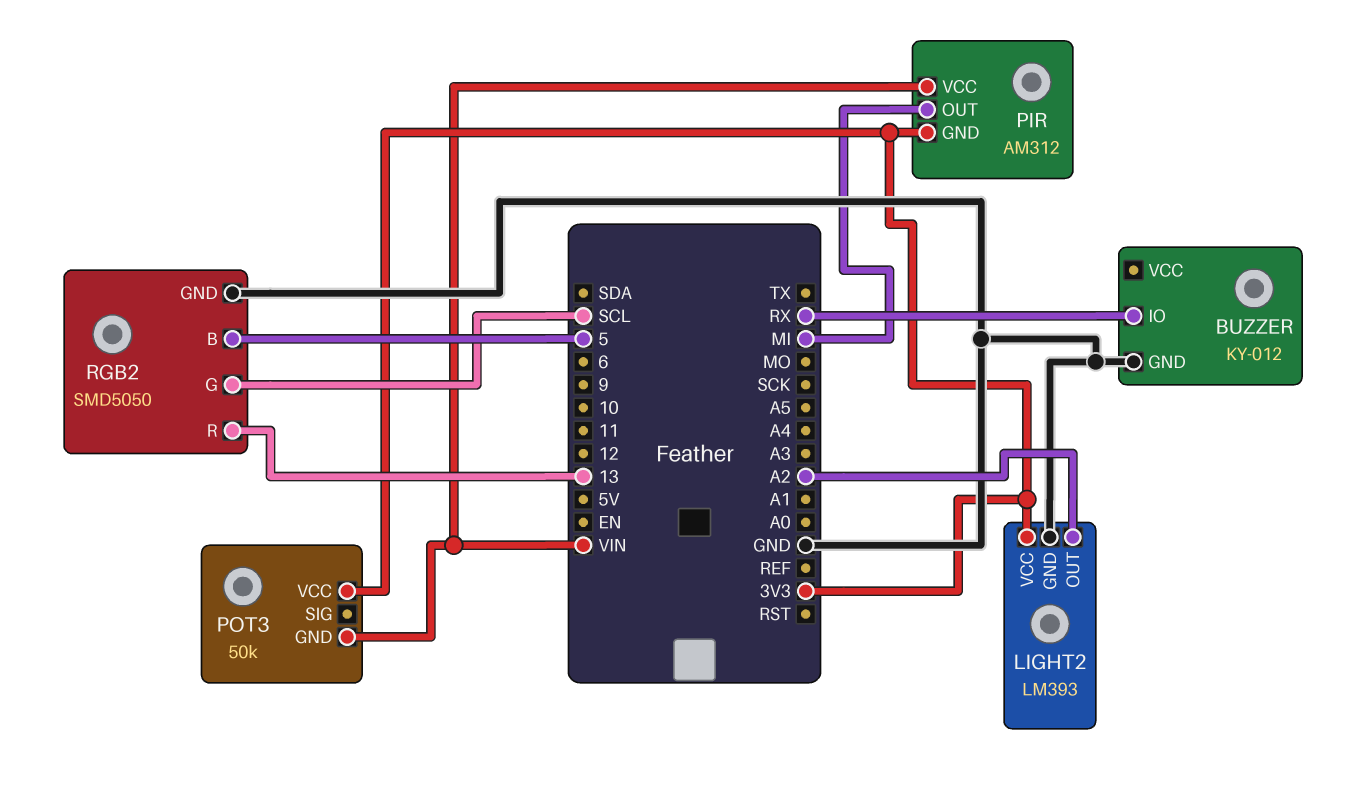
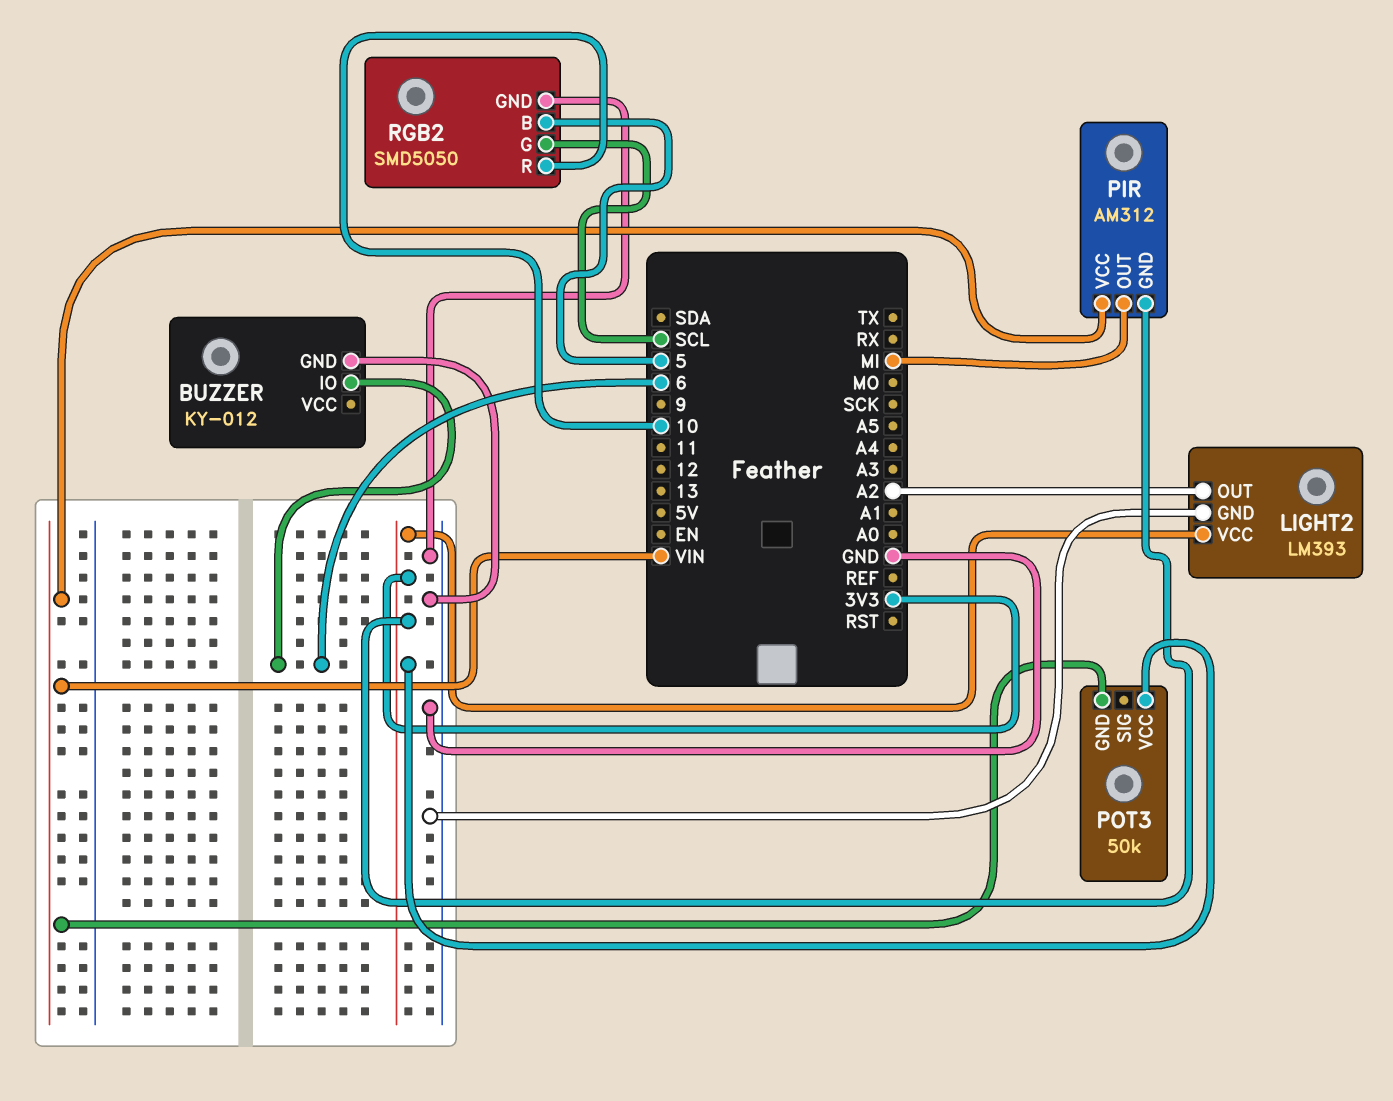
BUZZER pin IO: RX -> 6
RGB2 pin R: 13 -> 10

